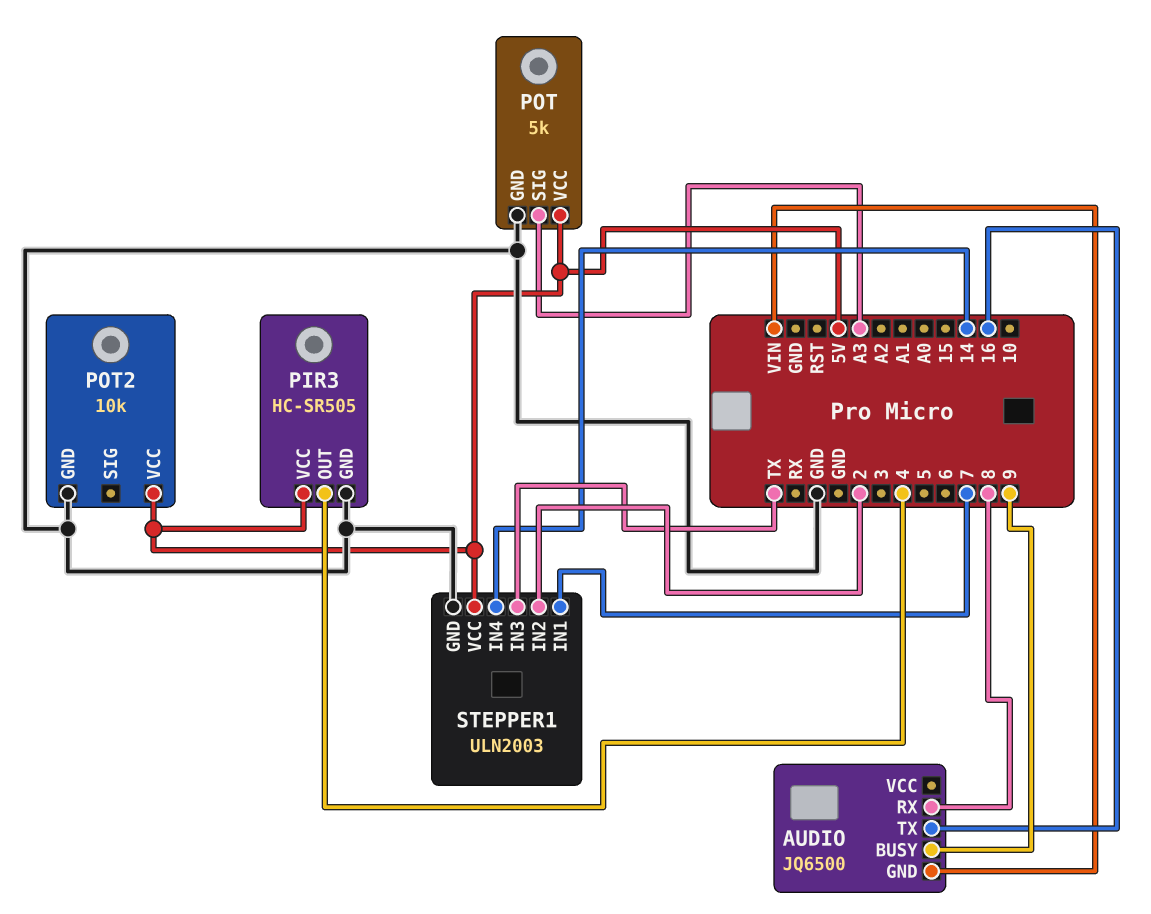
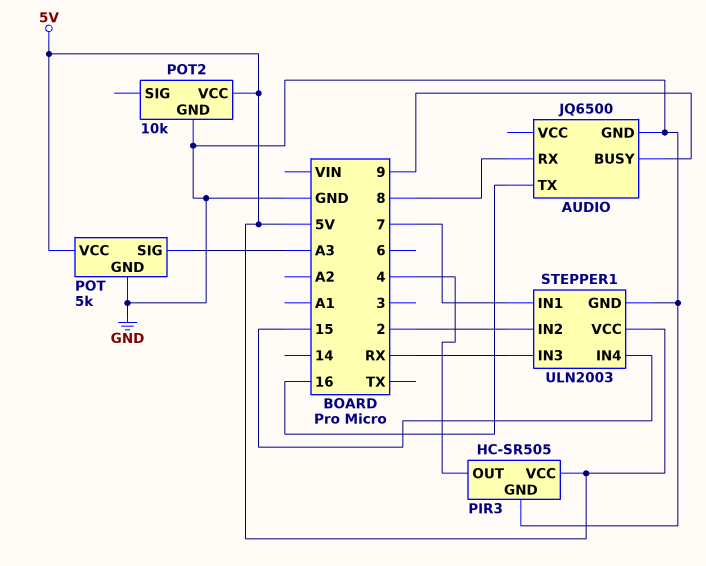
AUDIO pin GND: VIN -> GND
STEPPER1 pin IN3: TX -> RX
STEPPER1 pin IN4: 14 -> 15

